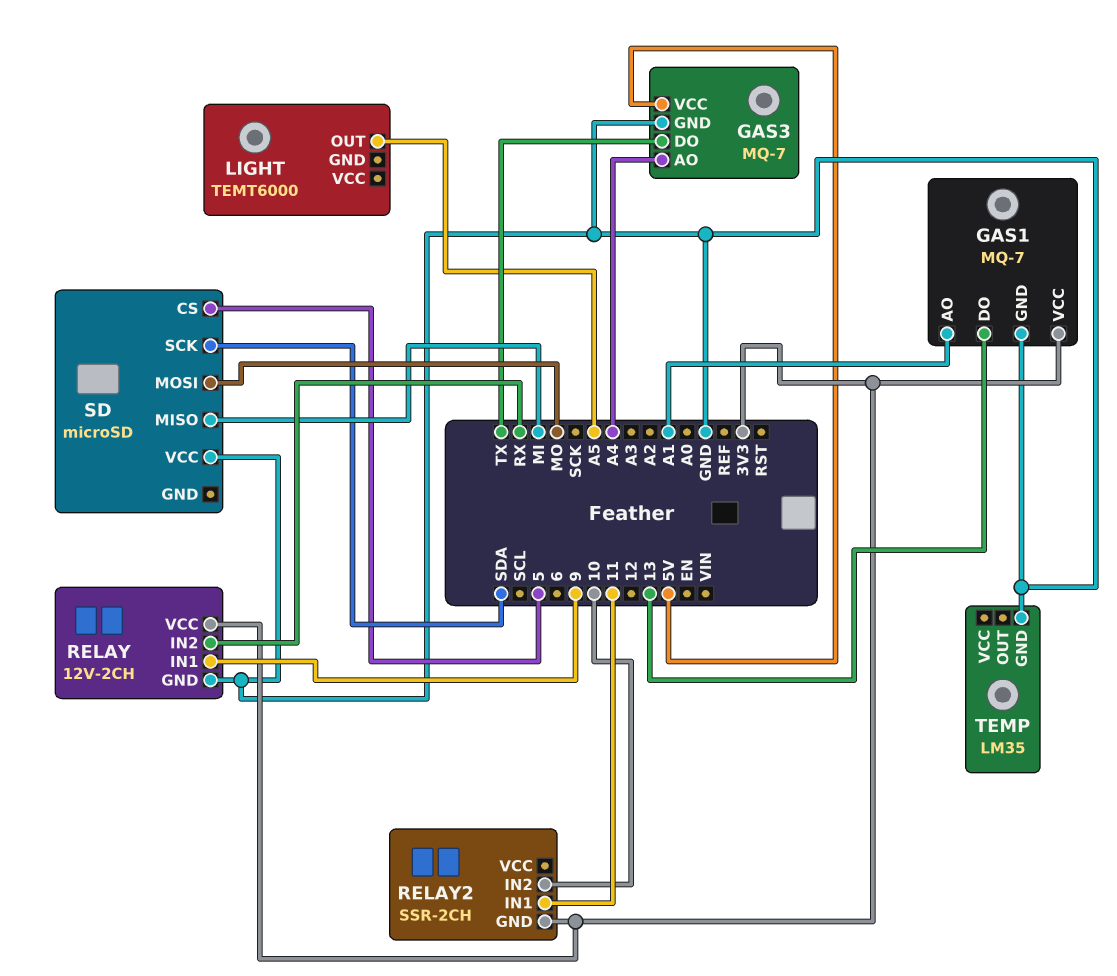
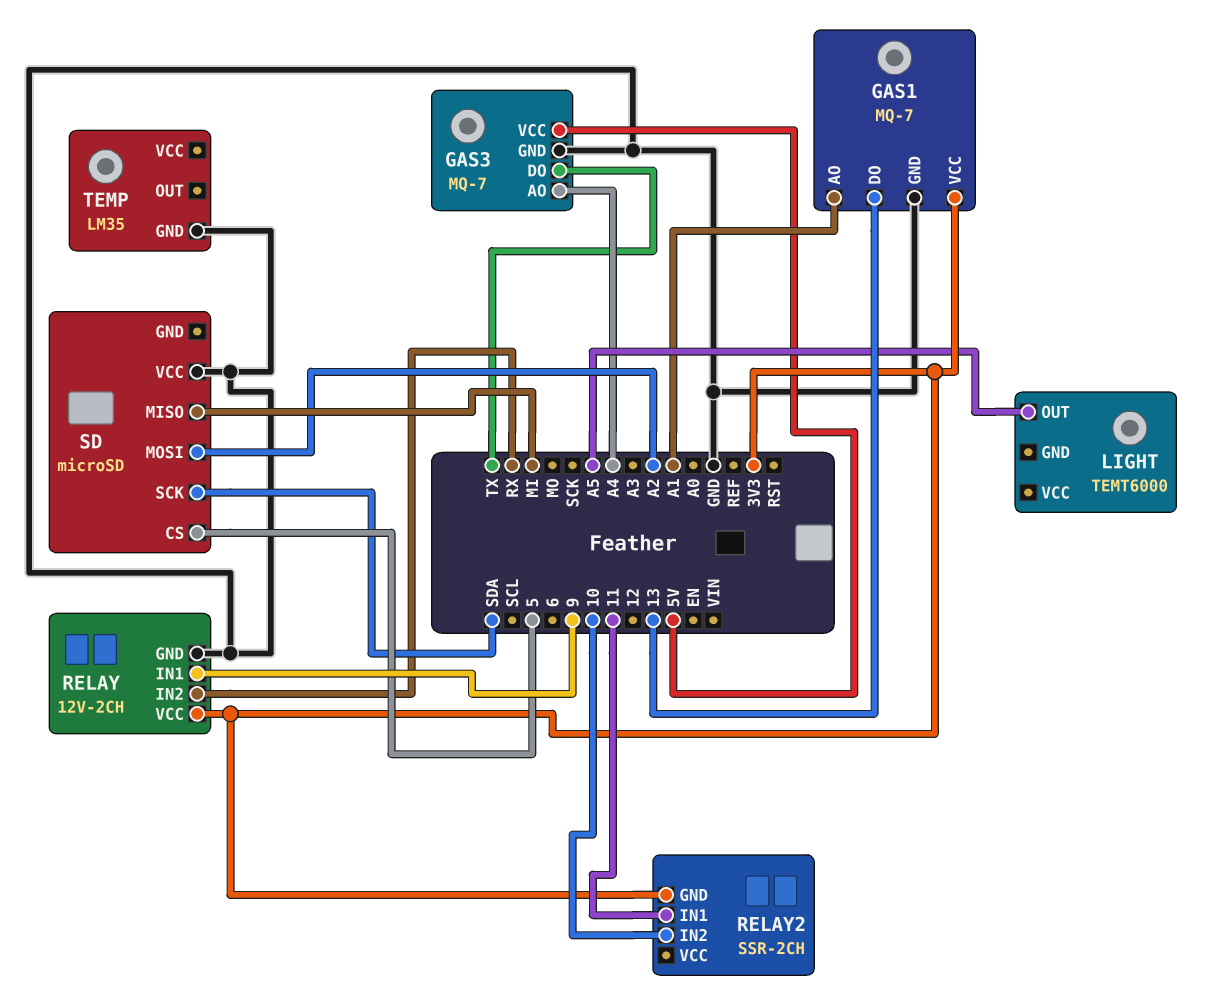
SD pin MOSI: MO -> A2

